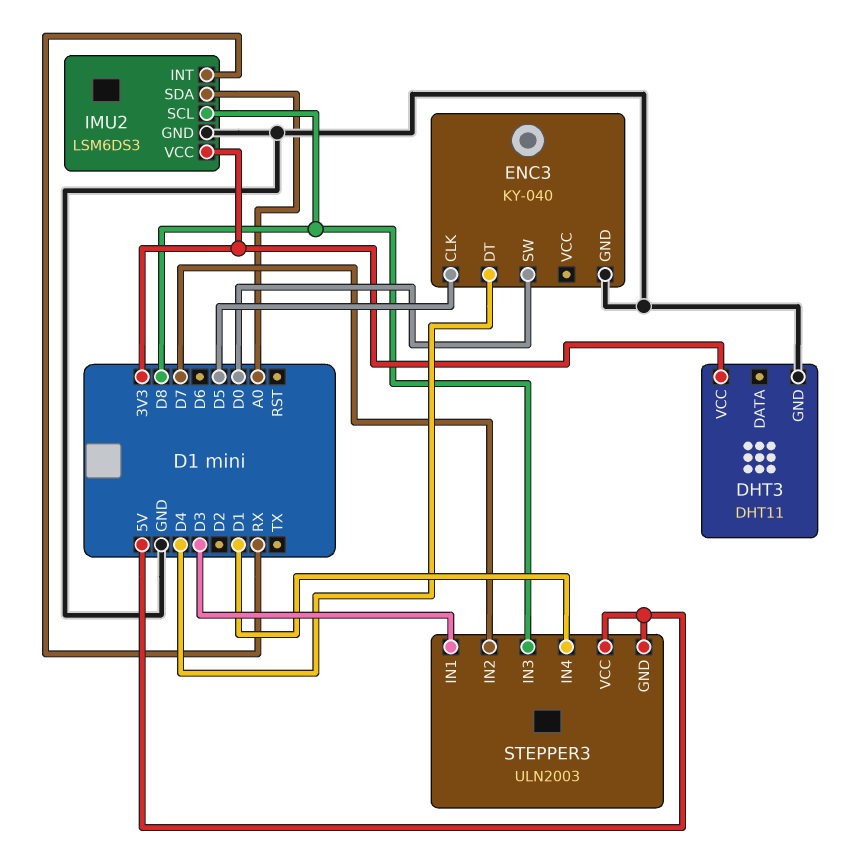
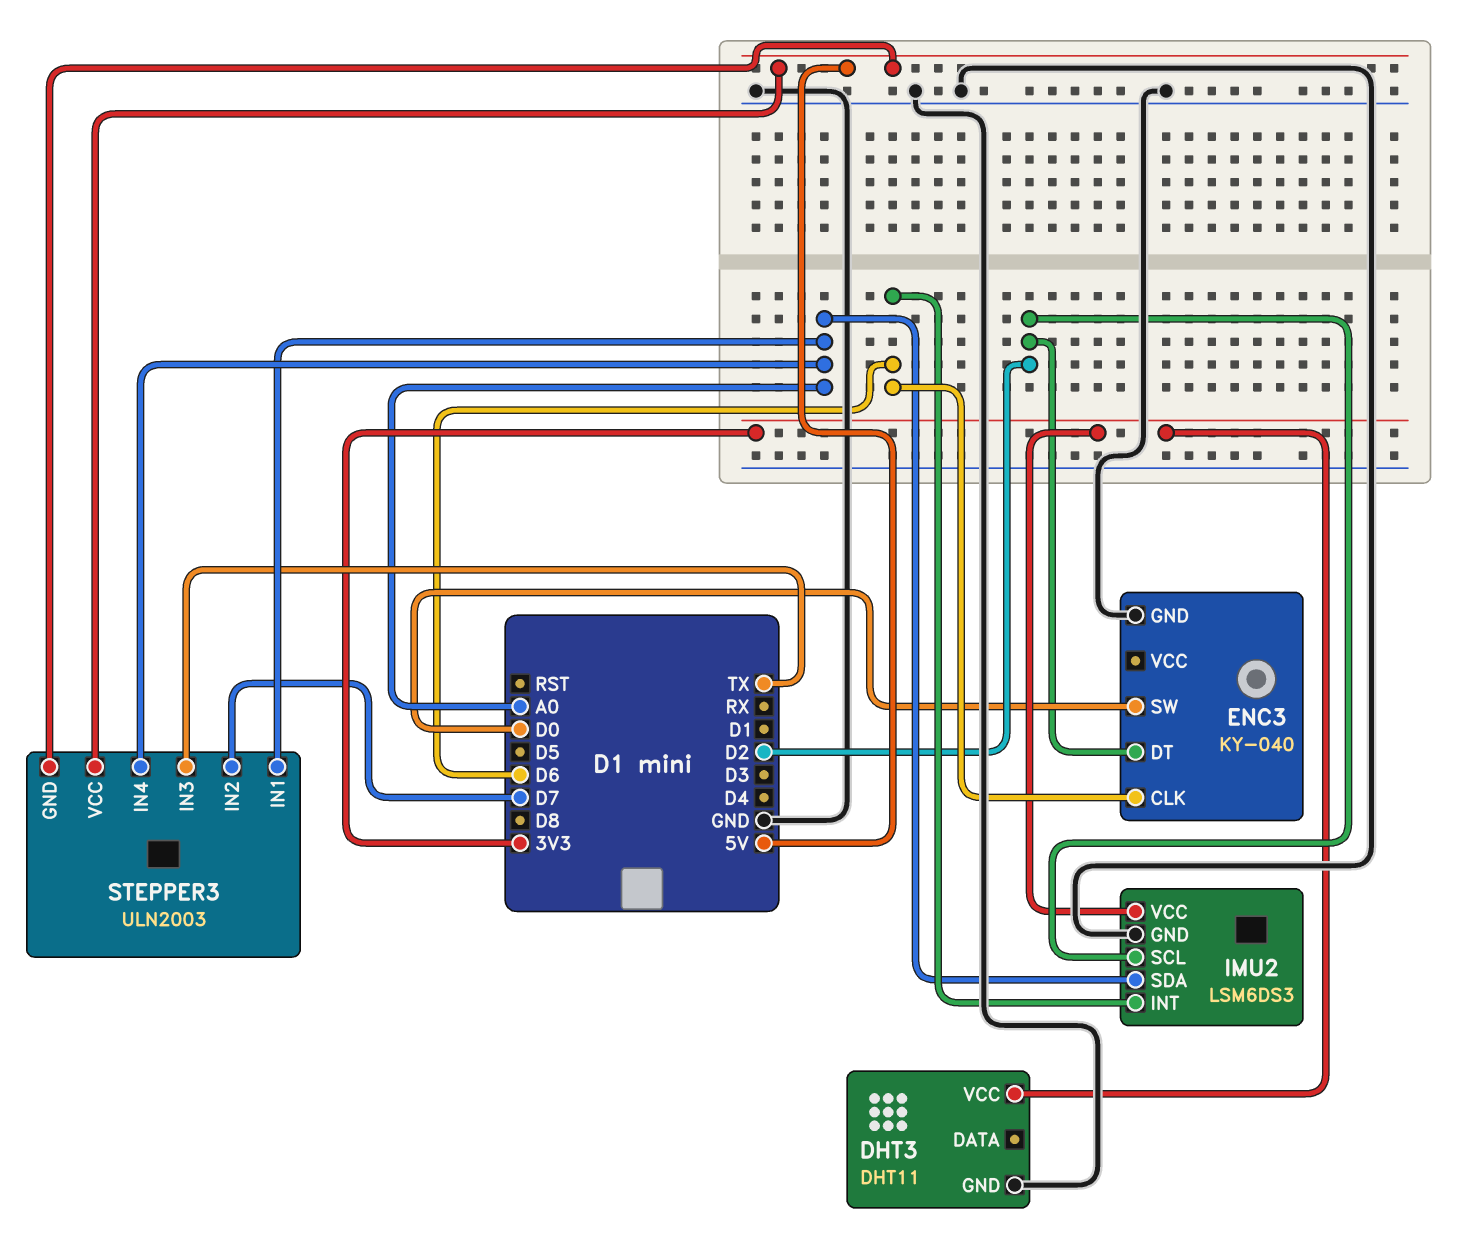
ENC3 pin CLK: D5 -> D6
ENC3 pin DT: D4 -> D2
IMU2 pin INT: RX -> D6
IMU2 pin SCL: D8 -> D2
STEPPER3 pin IN1: D3 -> A0
STEPPER3 pin IN3: D8 -> TX
STEPPER3 pin IN4: D1 -> A0

